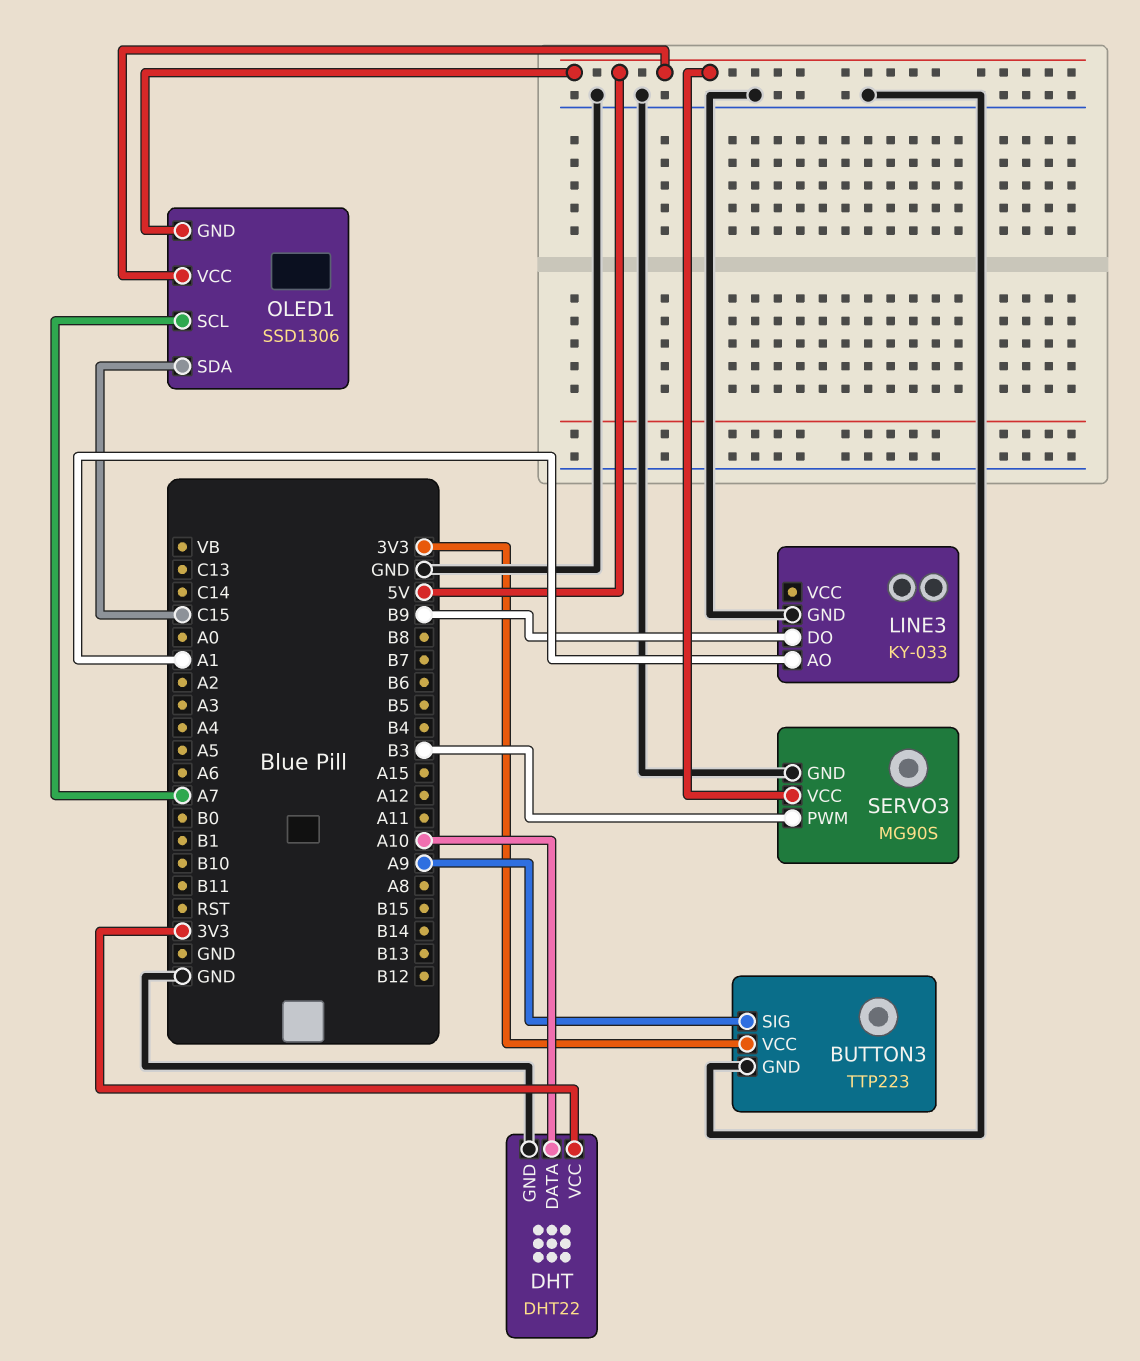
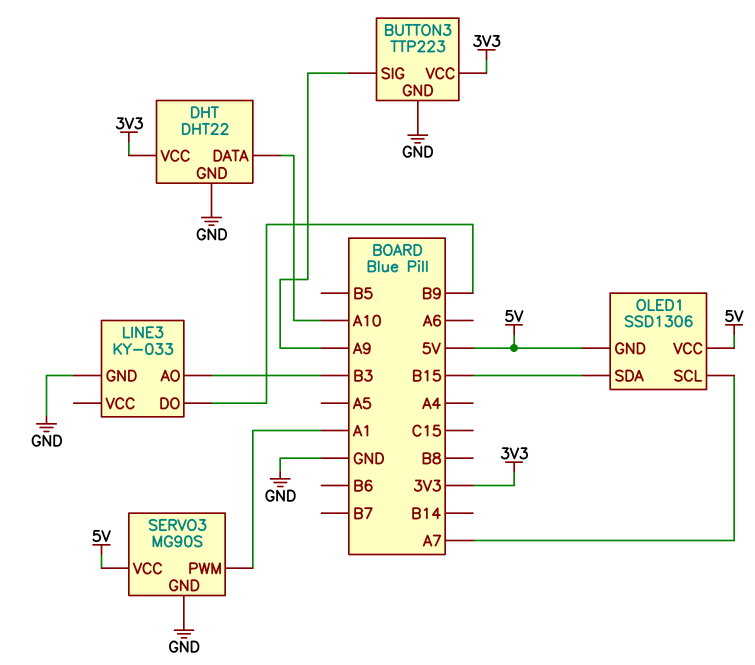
LINE3 pin AO: A1 -> B3
OLED1 pin SDA: C15 -> B15
SERVO3 pin PWM: B3 -> A1

